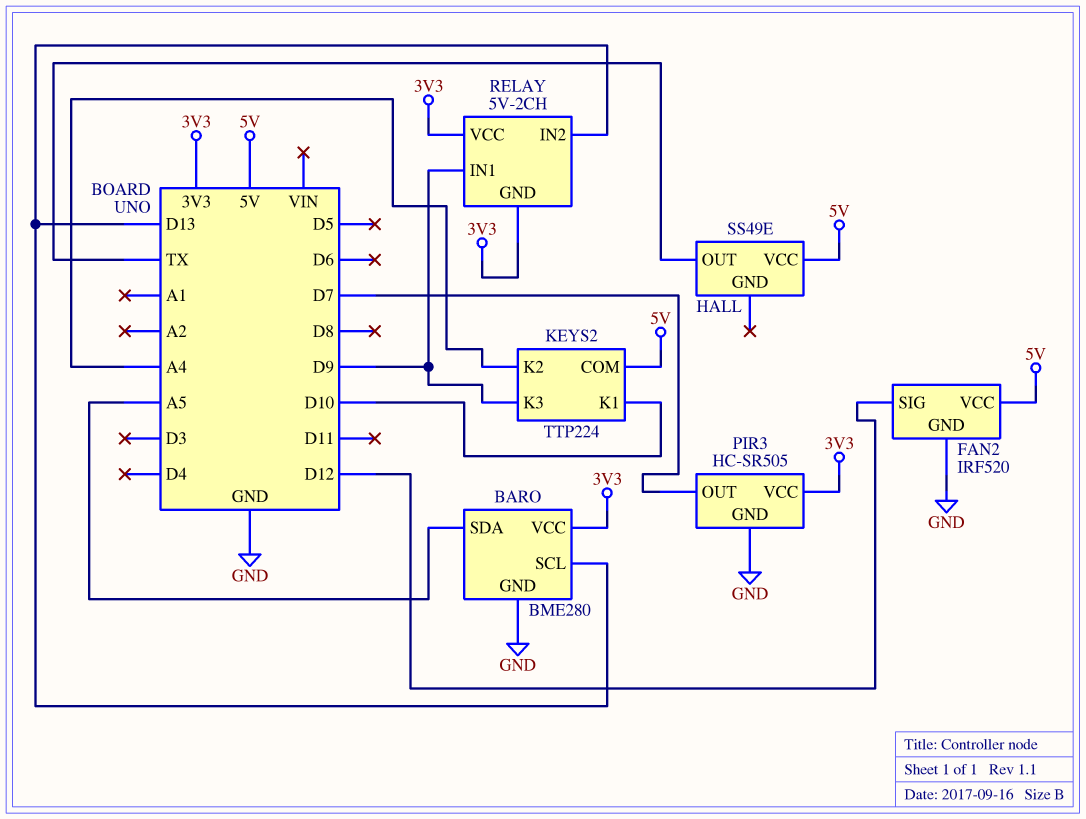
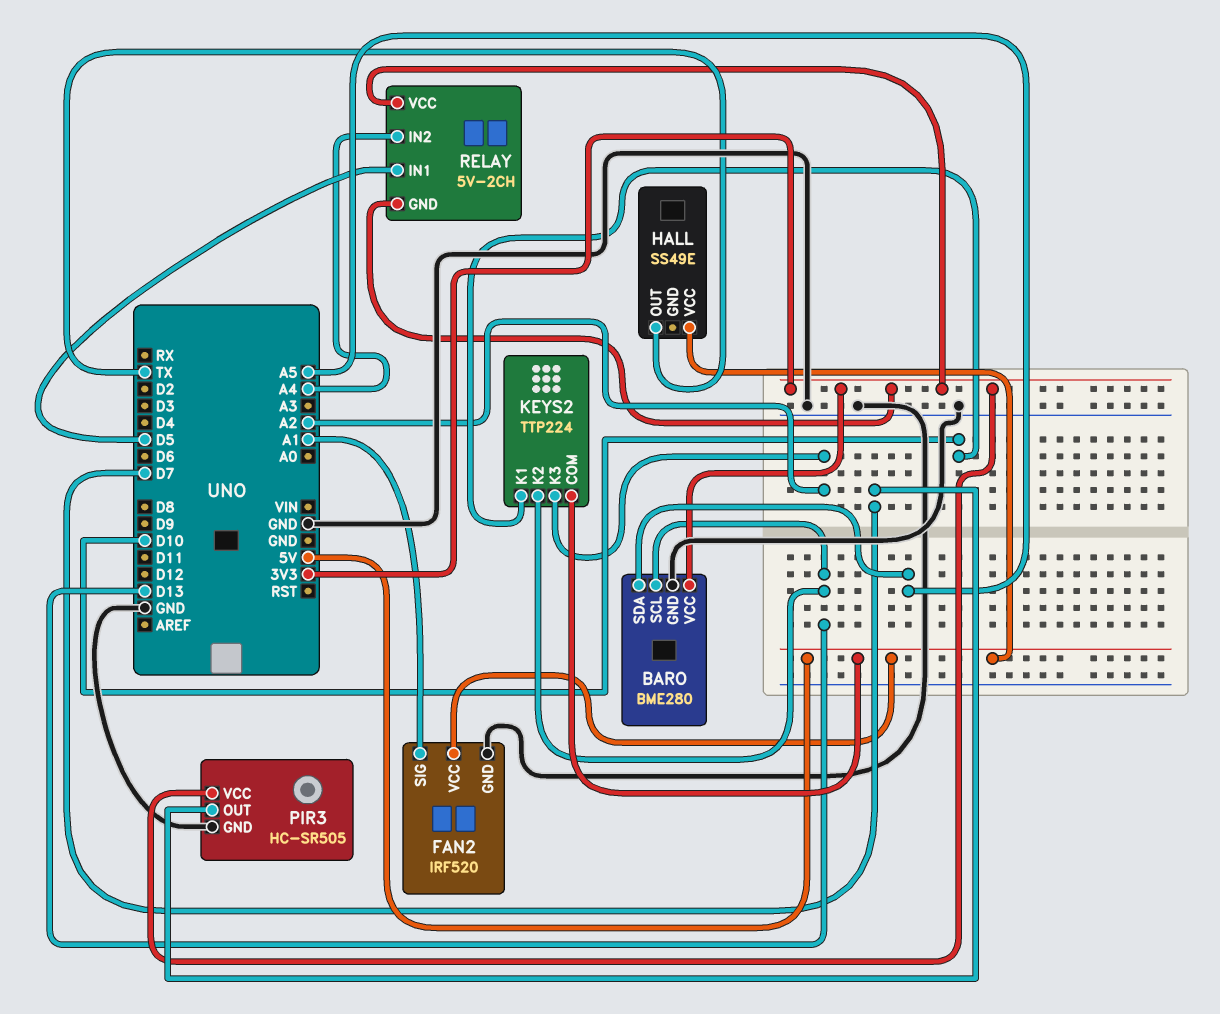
FAN2 pin SIG: D12 -> A1
KEYS2 pin K2: A4 -> D13
KEYS2 pin K3: D9 -> A2
RELAY pin IN1: D9 -> D5
RELAY pin IN2: D13 -> A4

